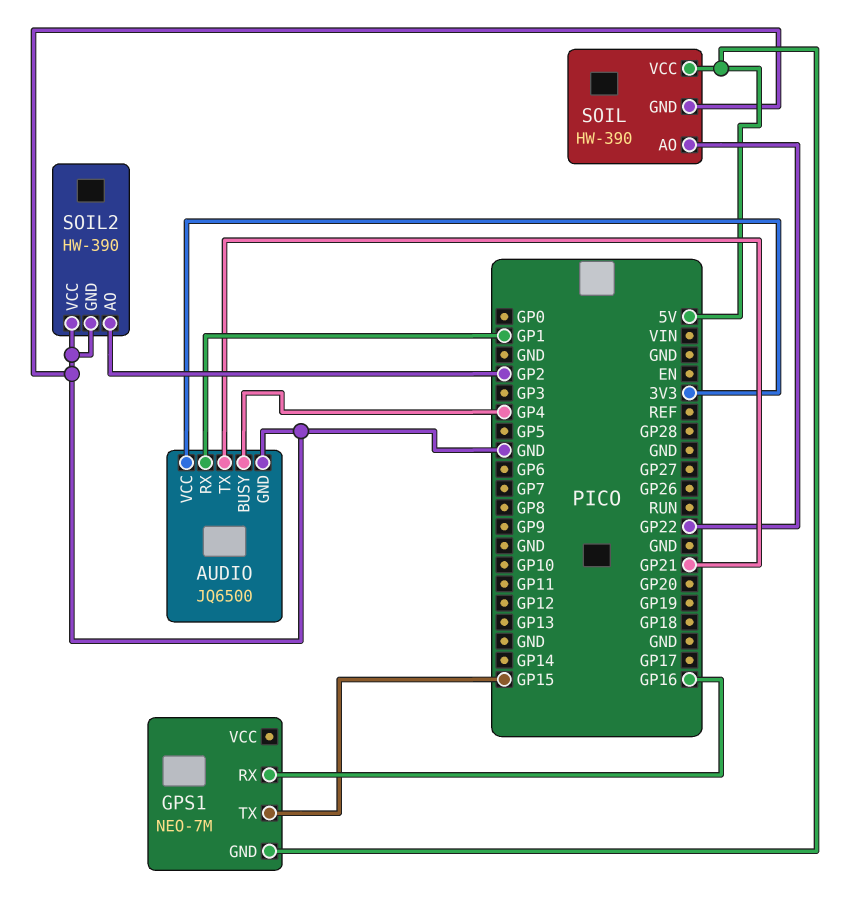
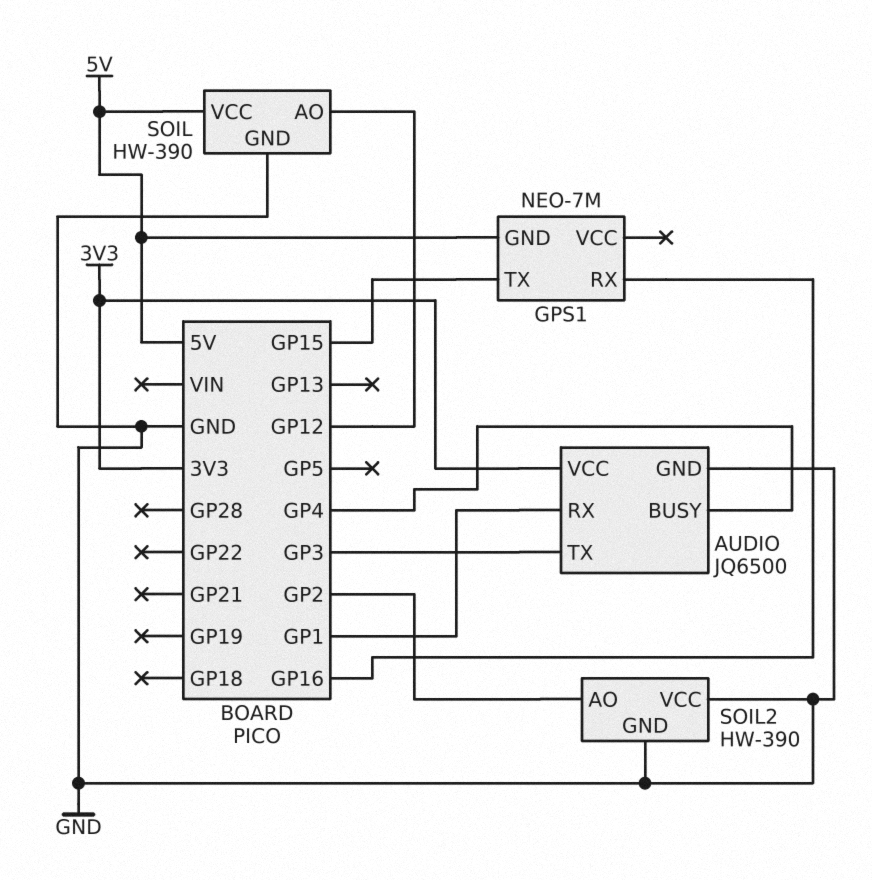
AUDIO pin TX: GP21 -> GP3
SOIL pin AO: GP22 -> GP12

